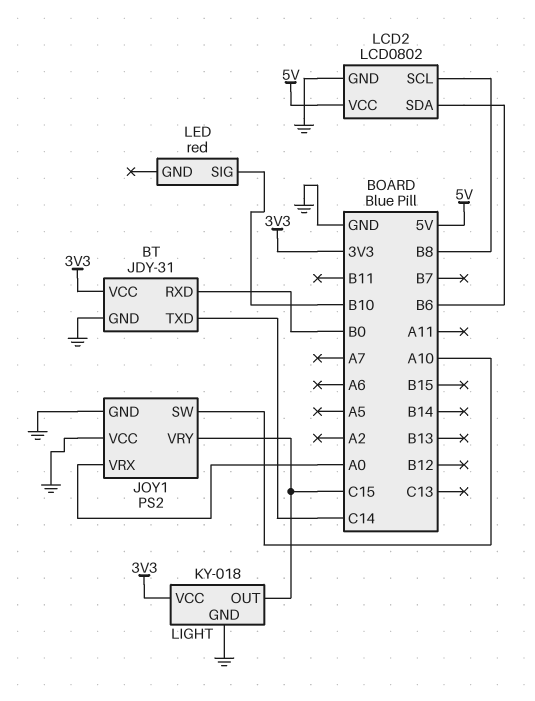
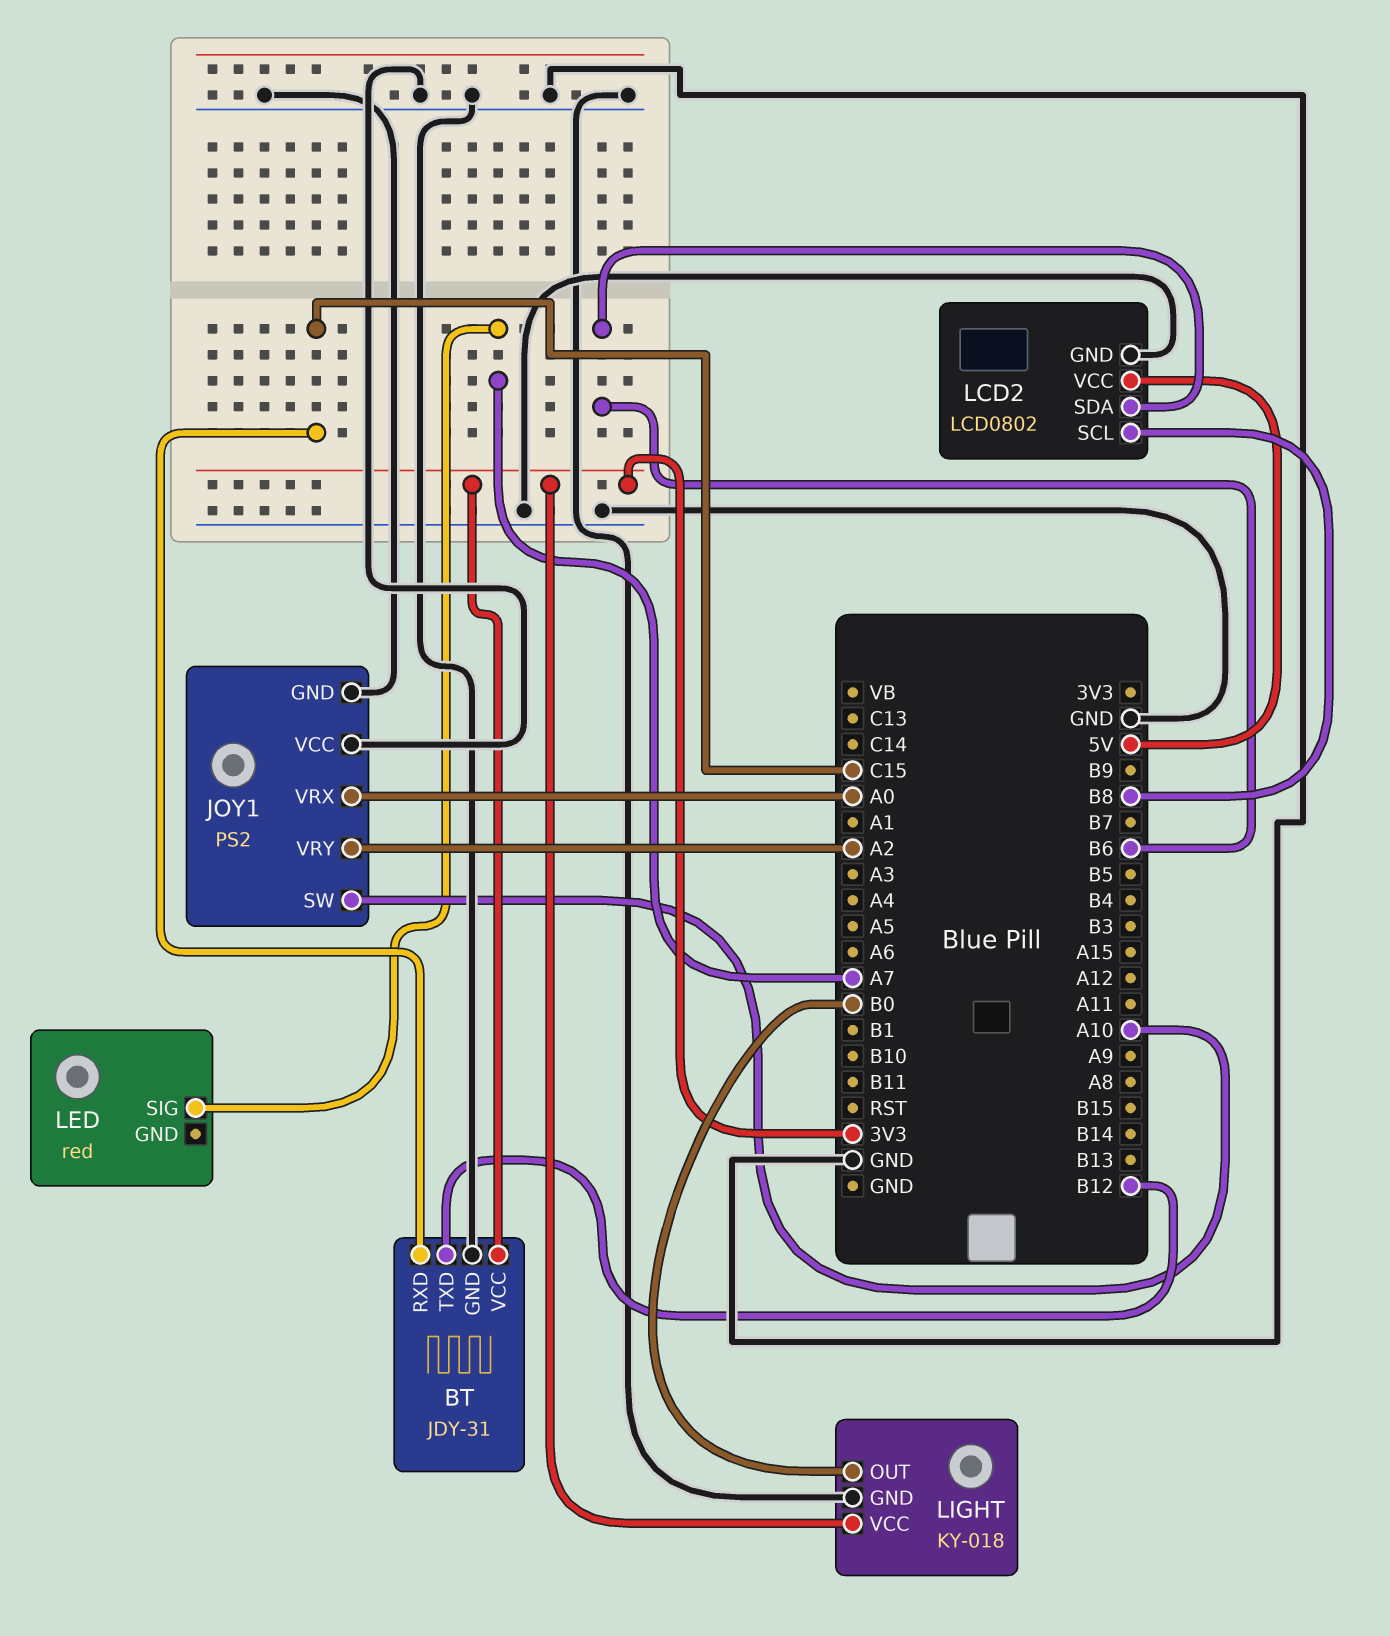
BT pin RXD: B0 -> C15
BT pin TXD: C14 -> B12
JOY1 pin VRY: C15 -> A2
LED pin SIG: B10 -> A7
LIGHT pin OUT: C15 -> B0

